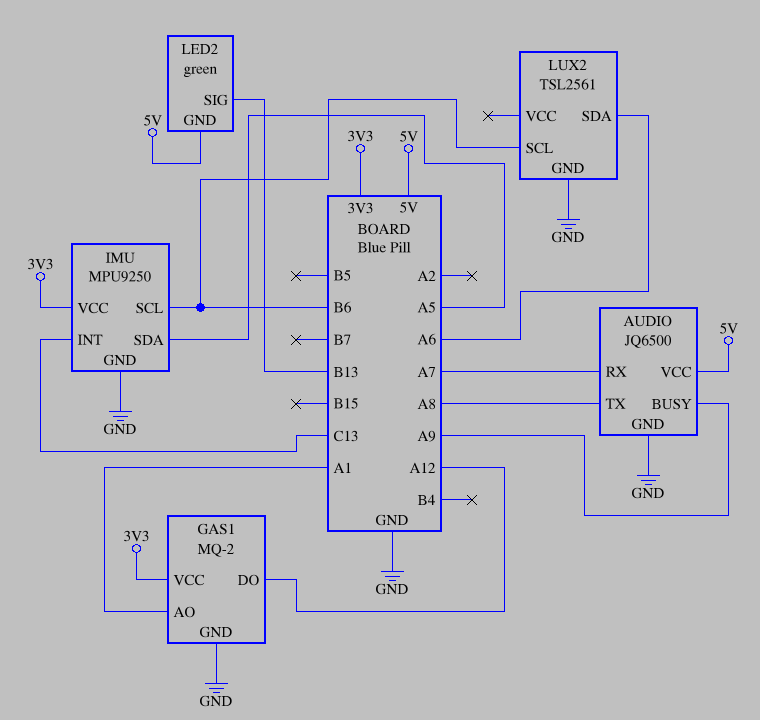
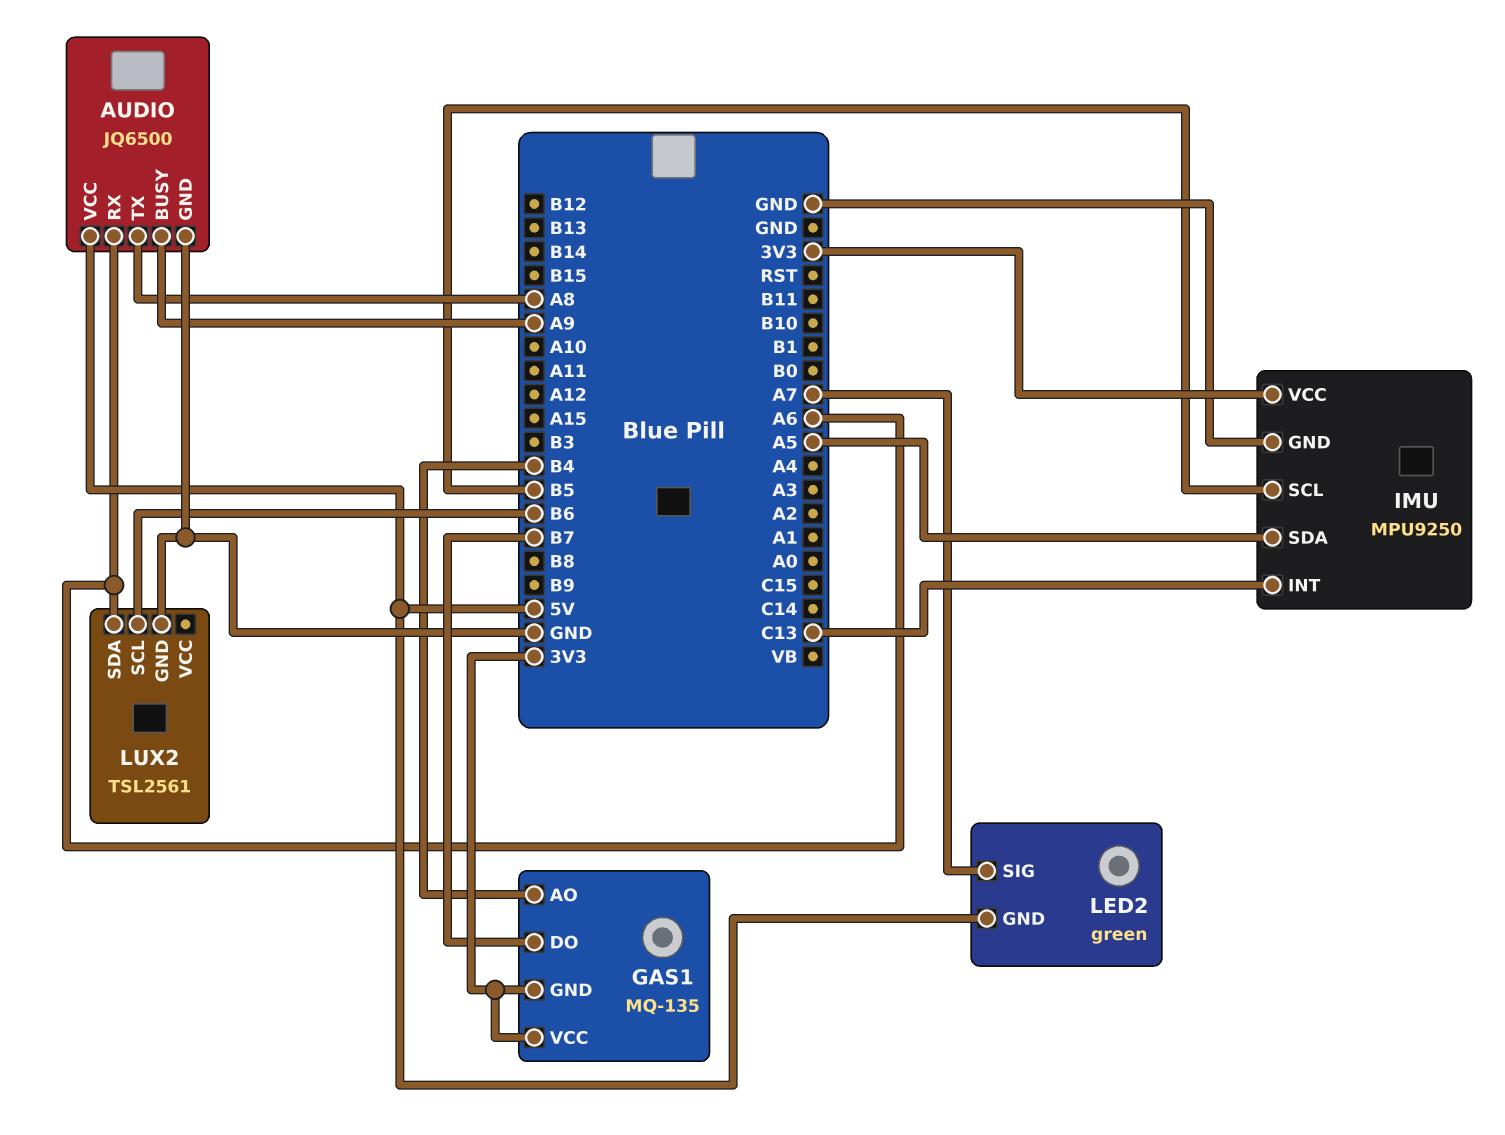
AUDIO pin RX: A7 -> A6
GAS1: MQ-2 -> MQ-135
GAS1 pin AO: A1 -> B4
GAS1 pin DO: A12 -> B7
GAS1 pin GND: GND -> 3V3
IMU pin SCL: B6 -> B5
LED2 pin SIG: B13 -> A7

